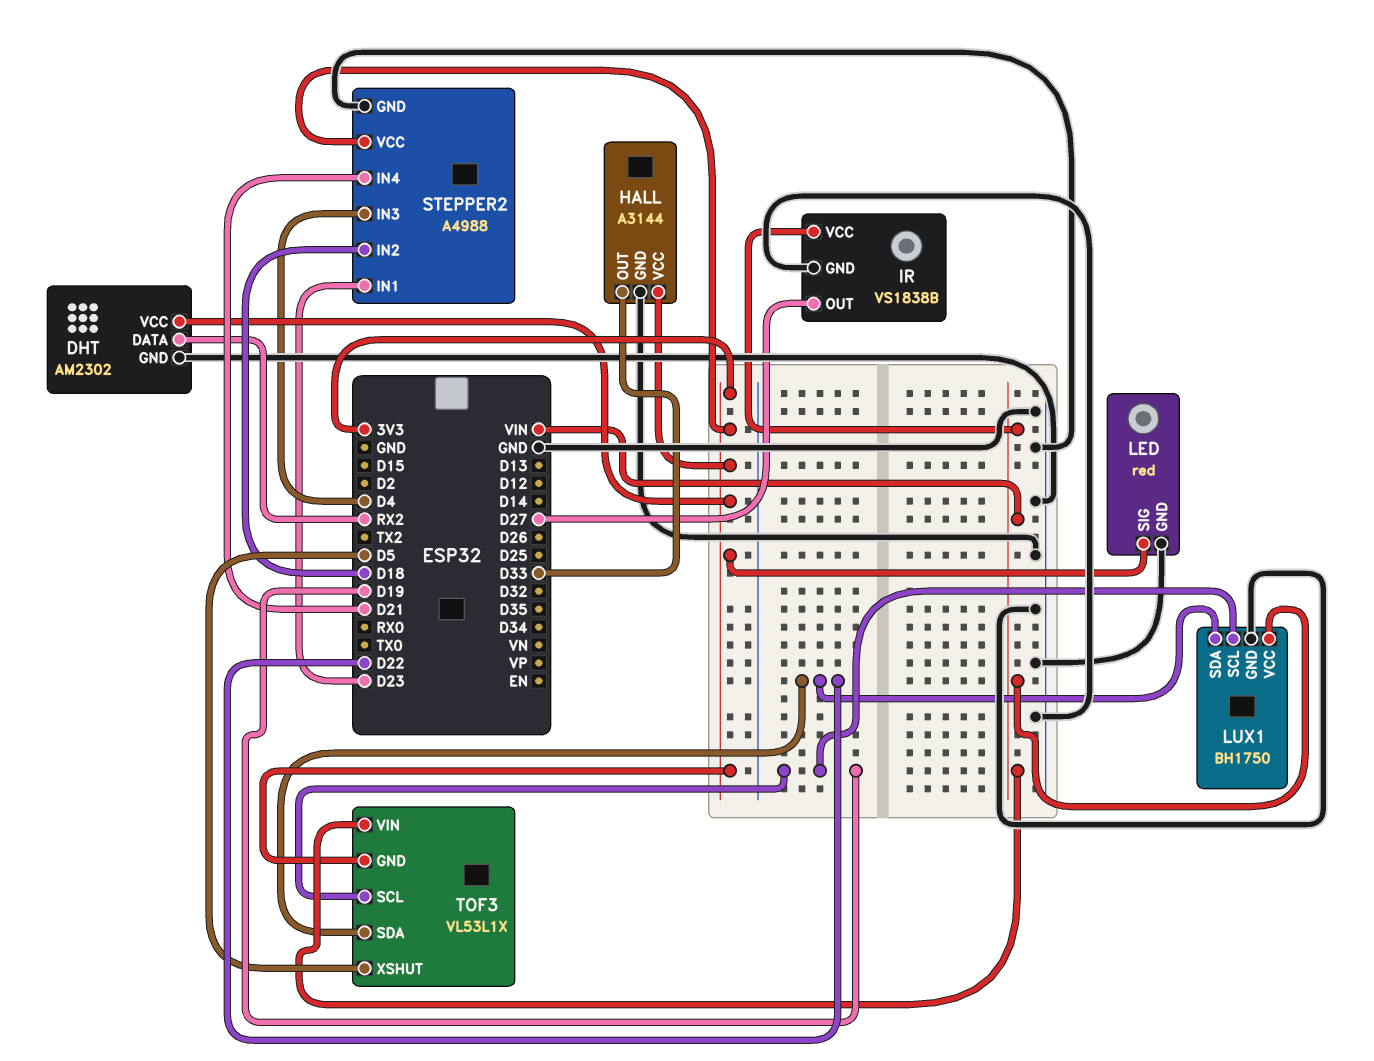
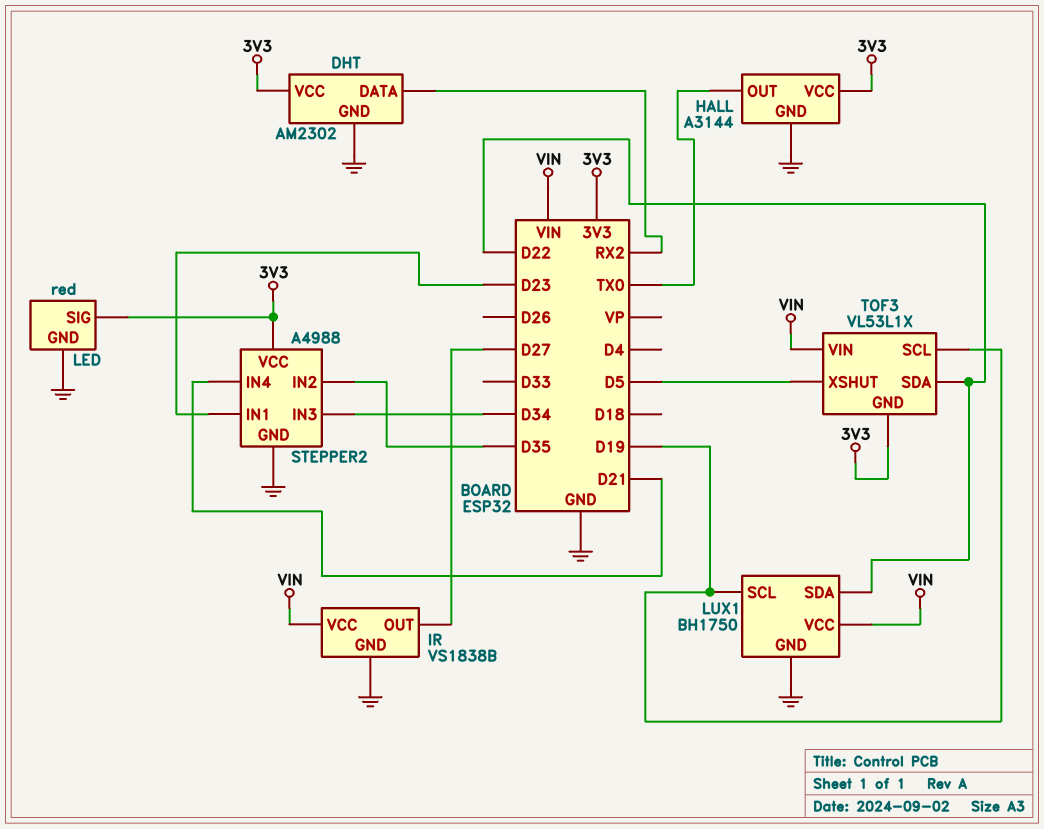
HALL pin OUT: D33 -> TX0
STEPPER2 pin IN2: D18 -> D35
STEPPER2 pin IN3: D4 -> D34

